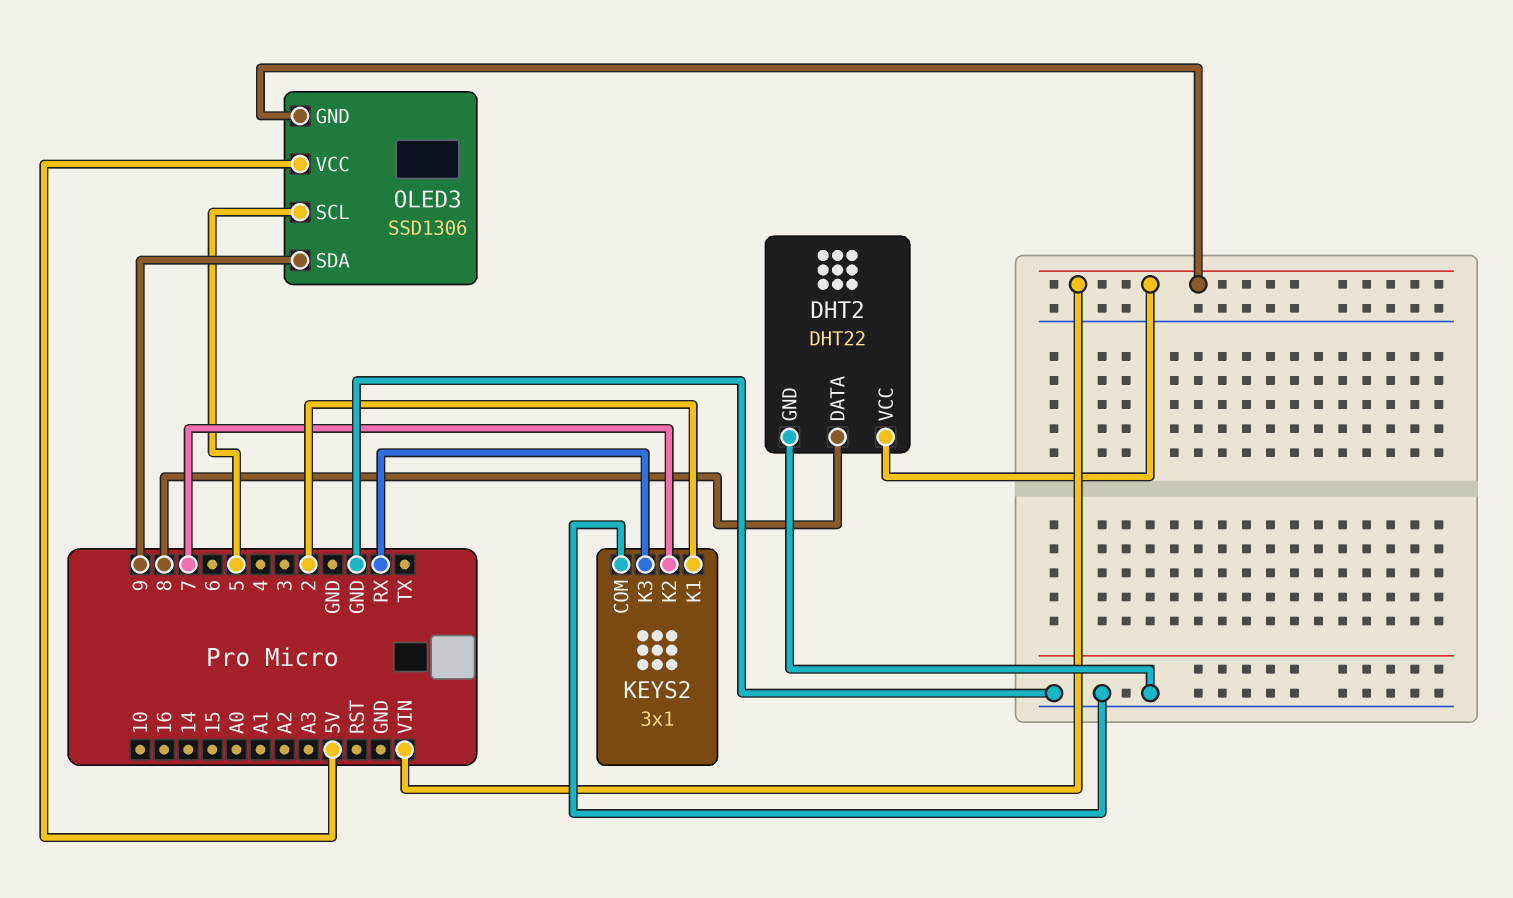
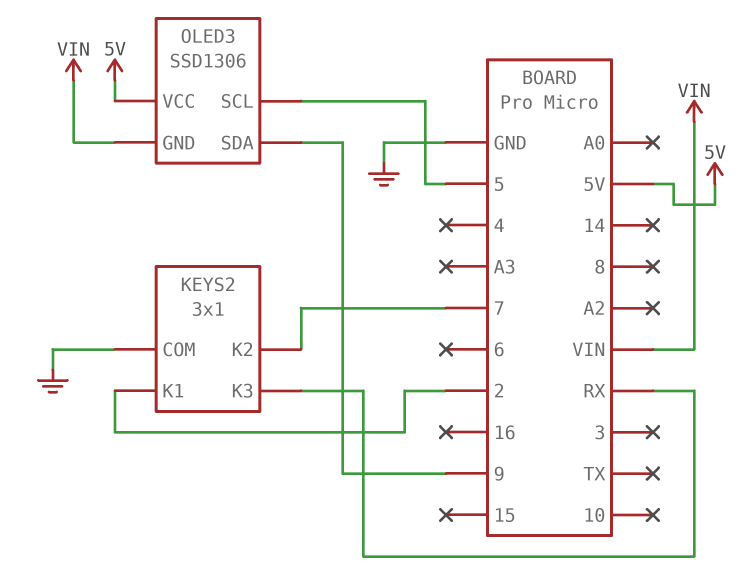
DHT2: DHT22 -> none
DHT2 pin DATA: 8 -> none
DHT2 pin GND: GND -> none
DHT2 pin VCC: VIN -> none

